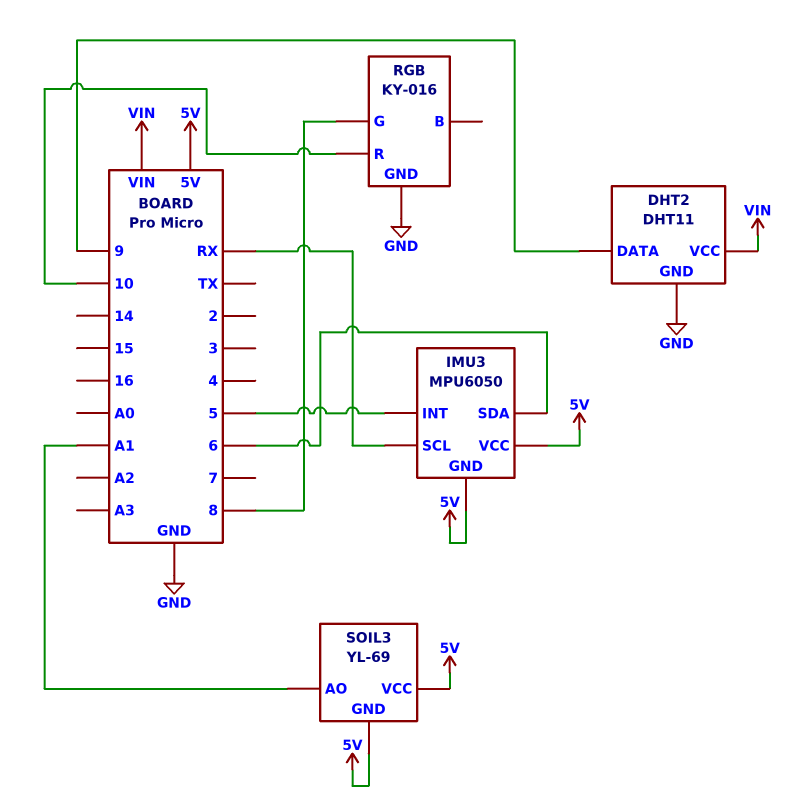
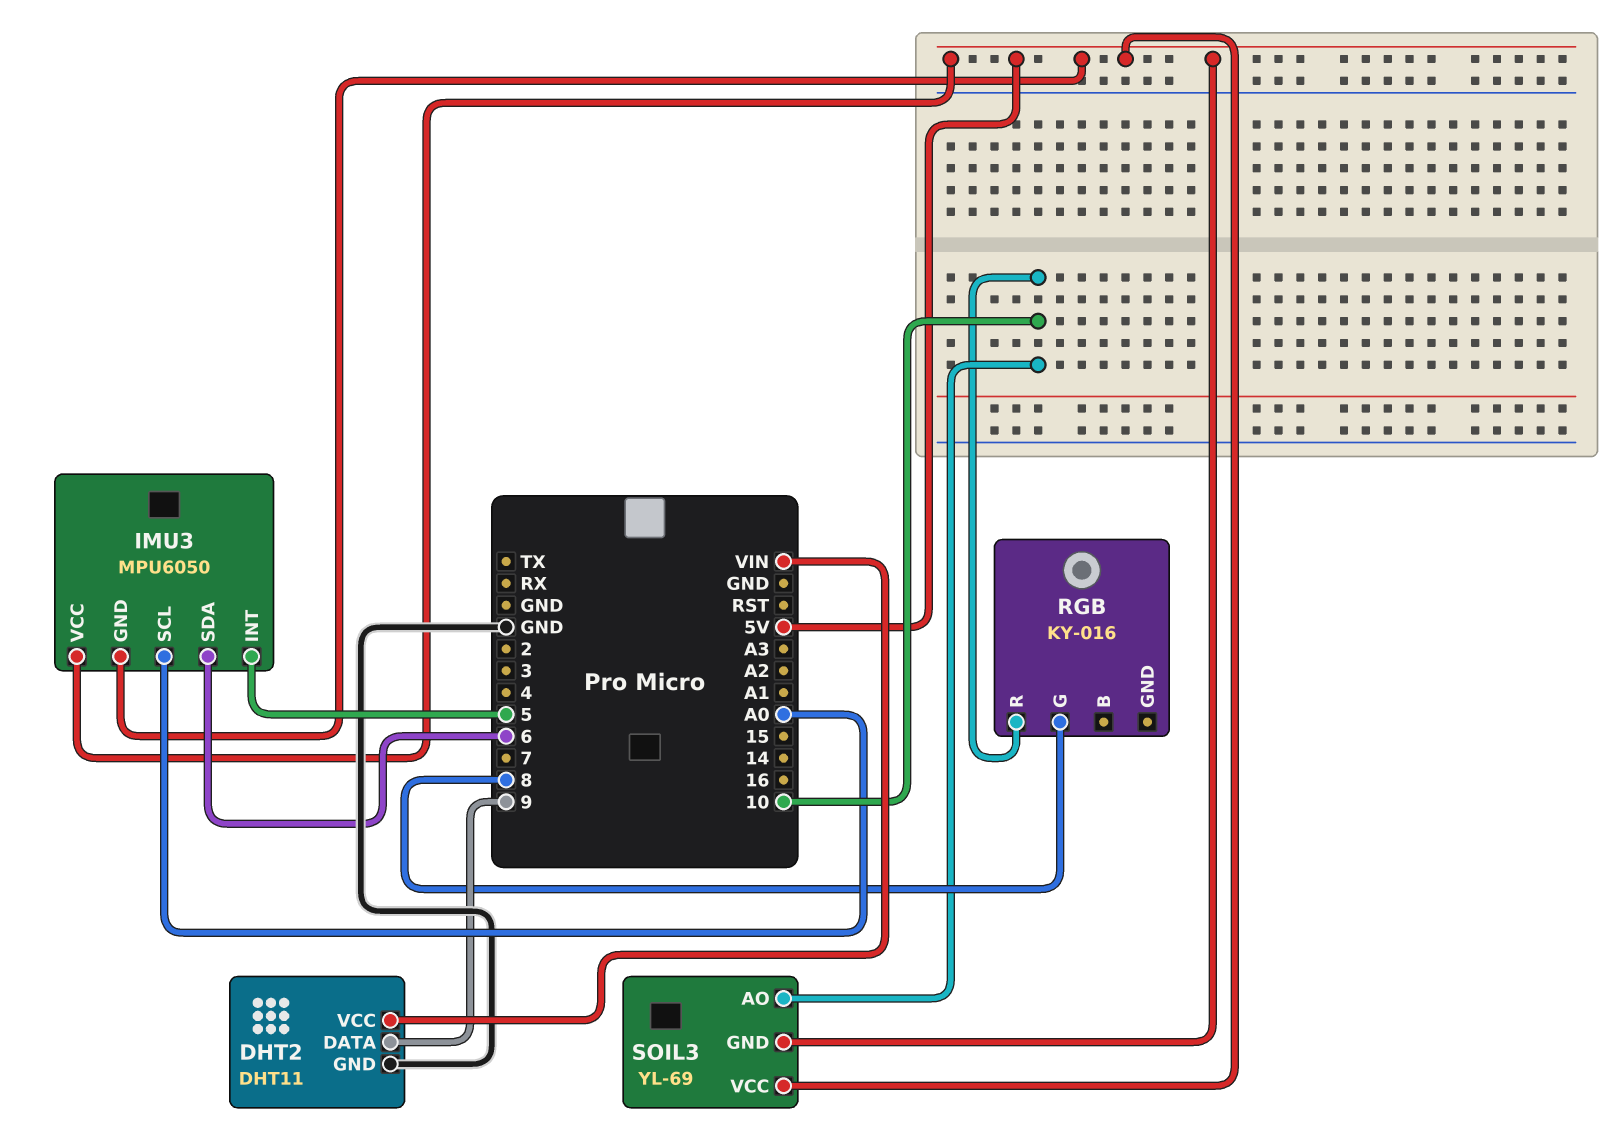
IMU3 pin SCL: RX -> A0
RGB pin GND: GND -> none
SOIL3 pin AO: A1 -> 10

